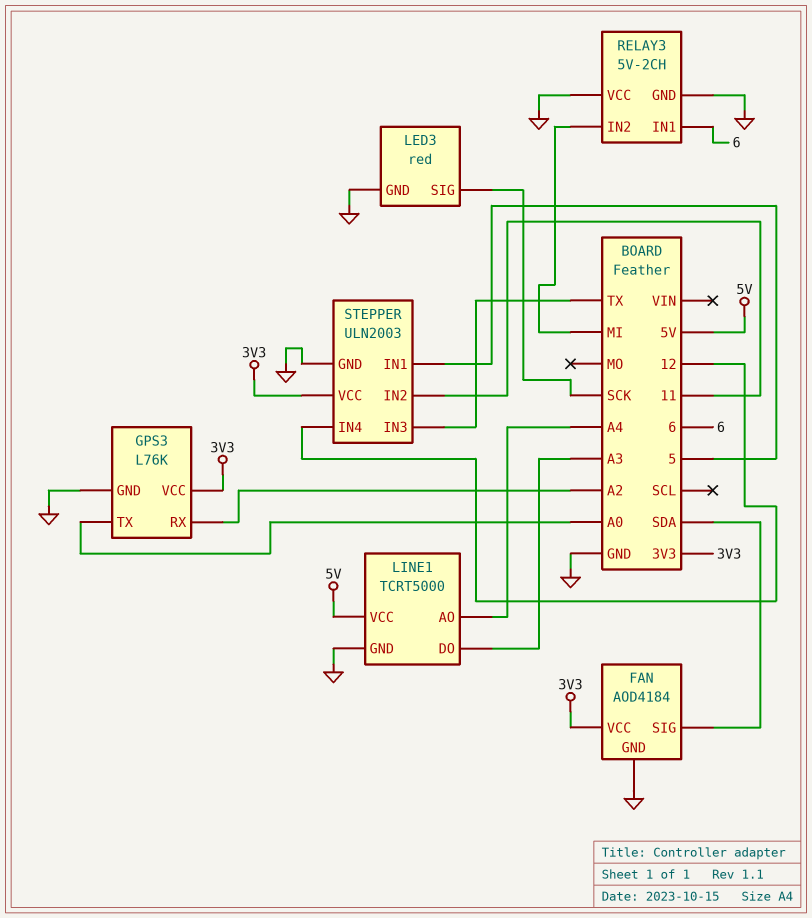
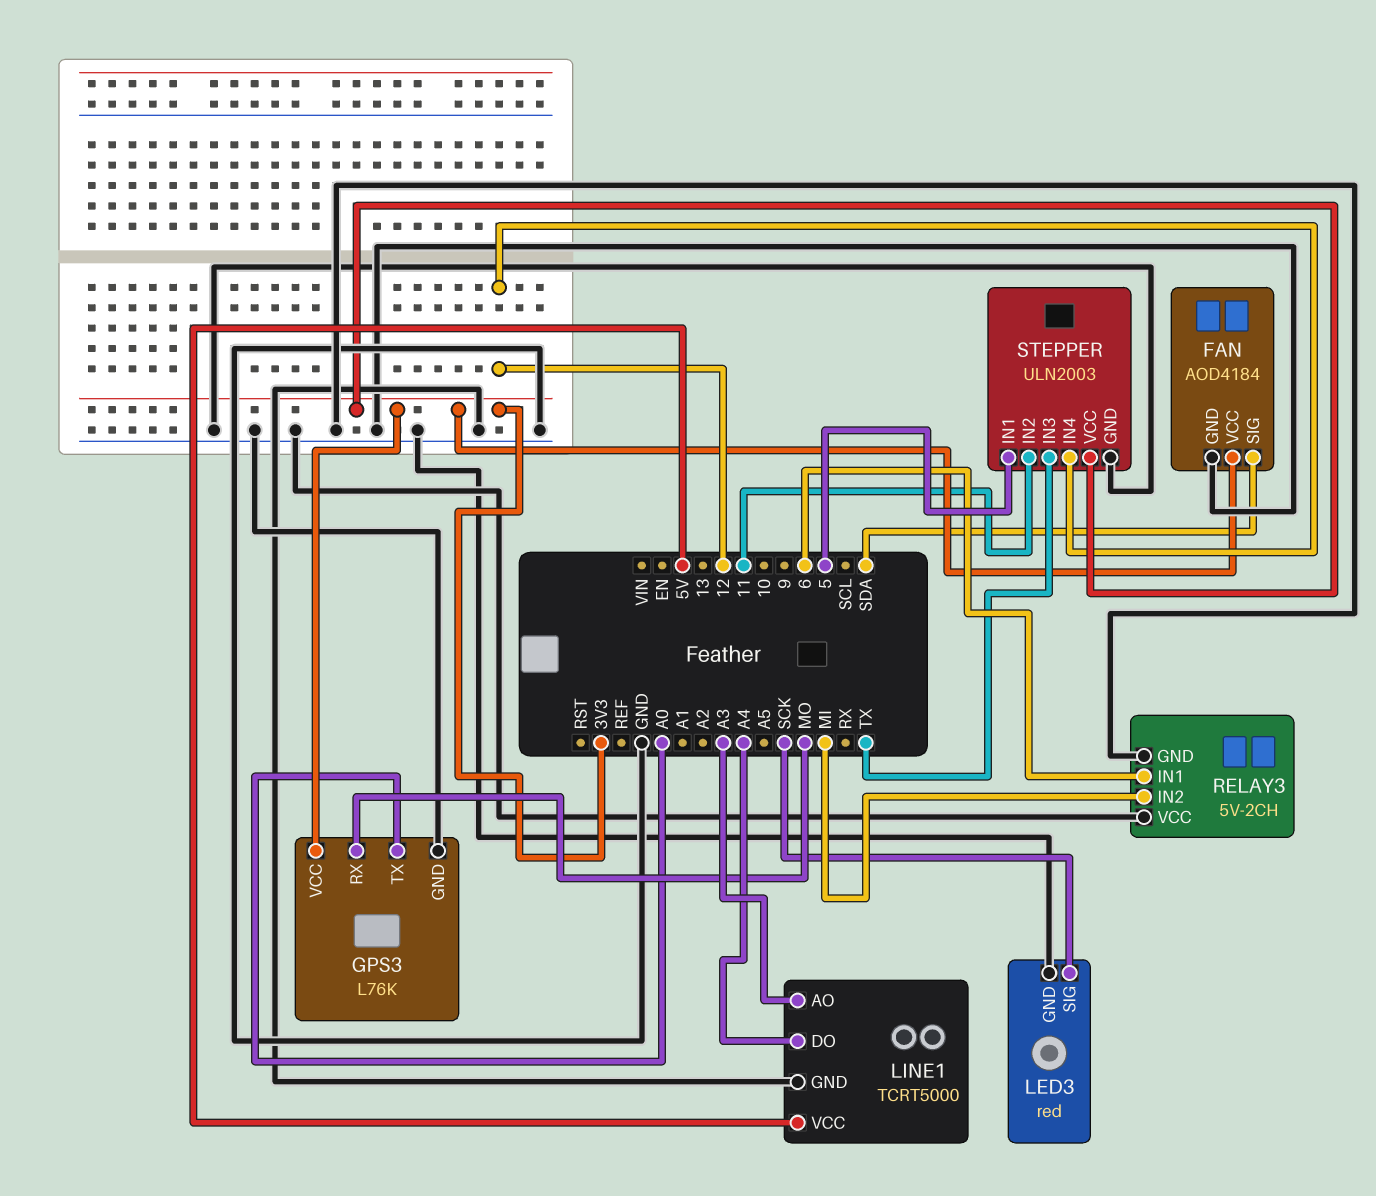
GPS3 pin RX: A2 -> MO
LINE1 pin AO: A4 -> A3
LINE1 pin DO: A3 -> A4

